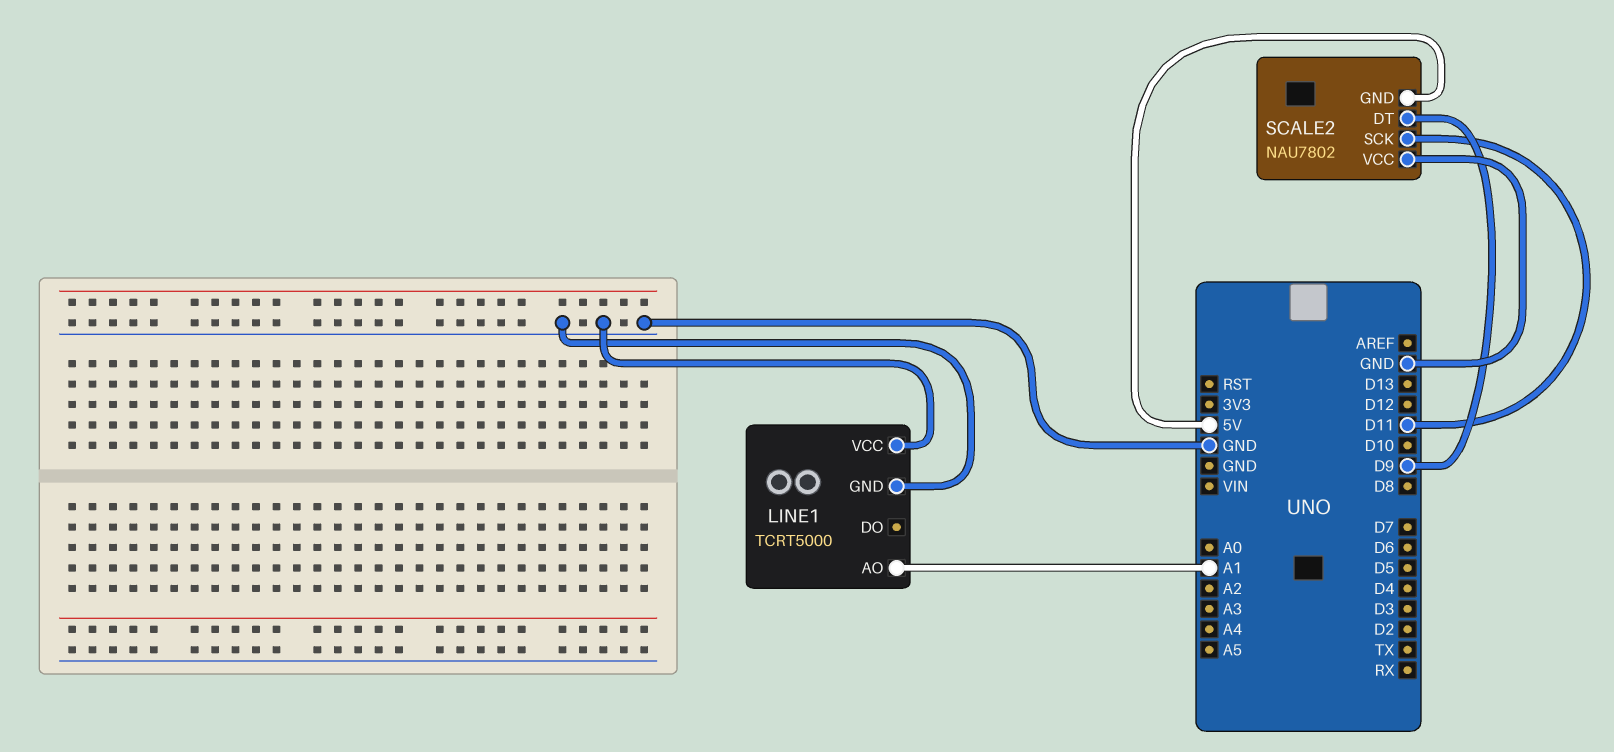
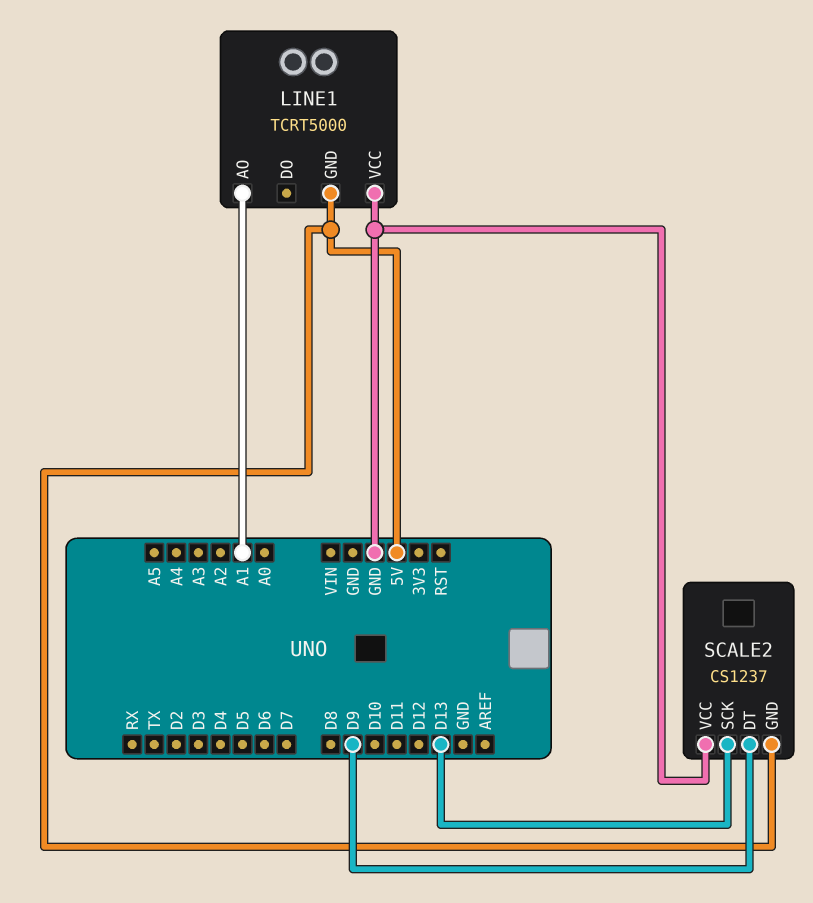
LINE1 pin GND: GND -> 5V
SCALE2: NAU7802 -> CS1237
SCALE2 pin SCK: D11 -> D13

